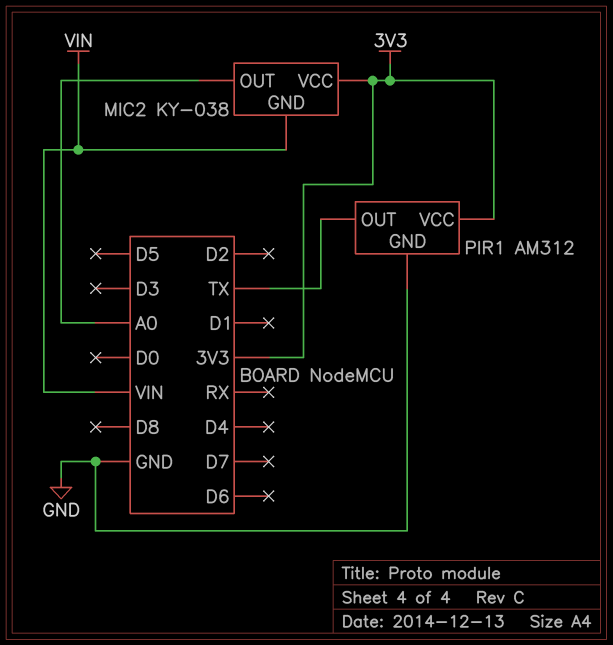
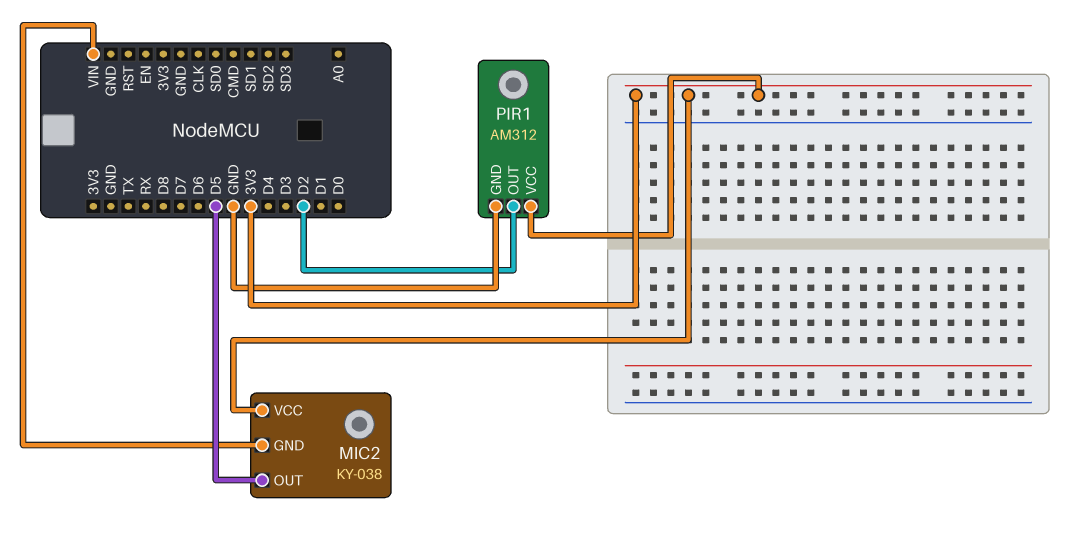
MIC2 pin OUT: A0 -> D5
PIR1 pin OUT: TX -> D2

